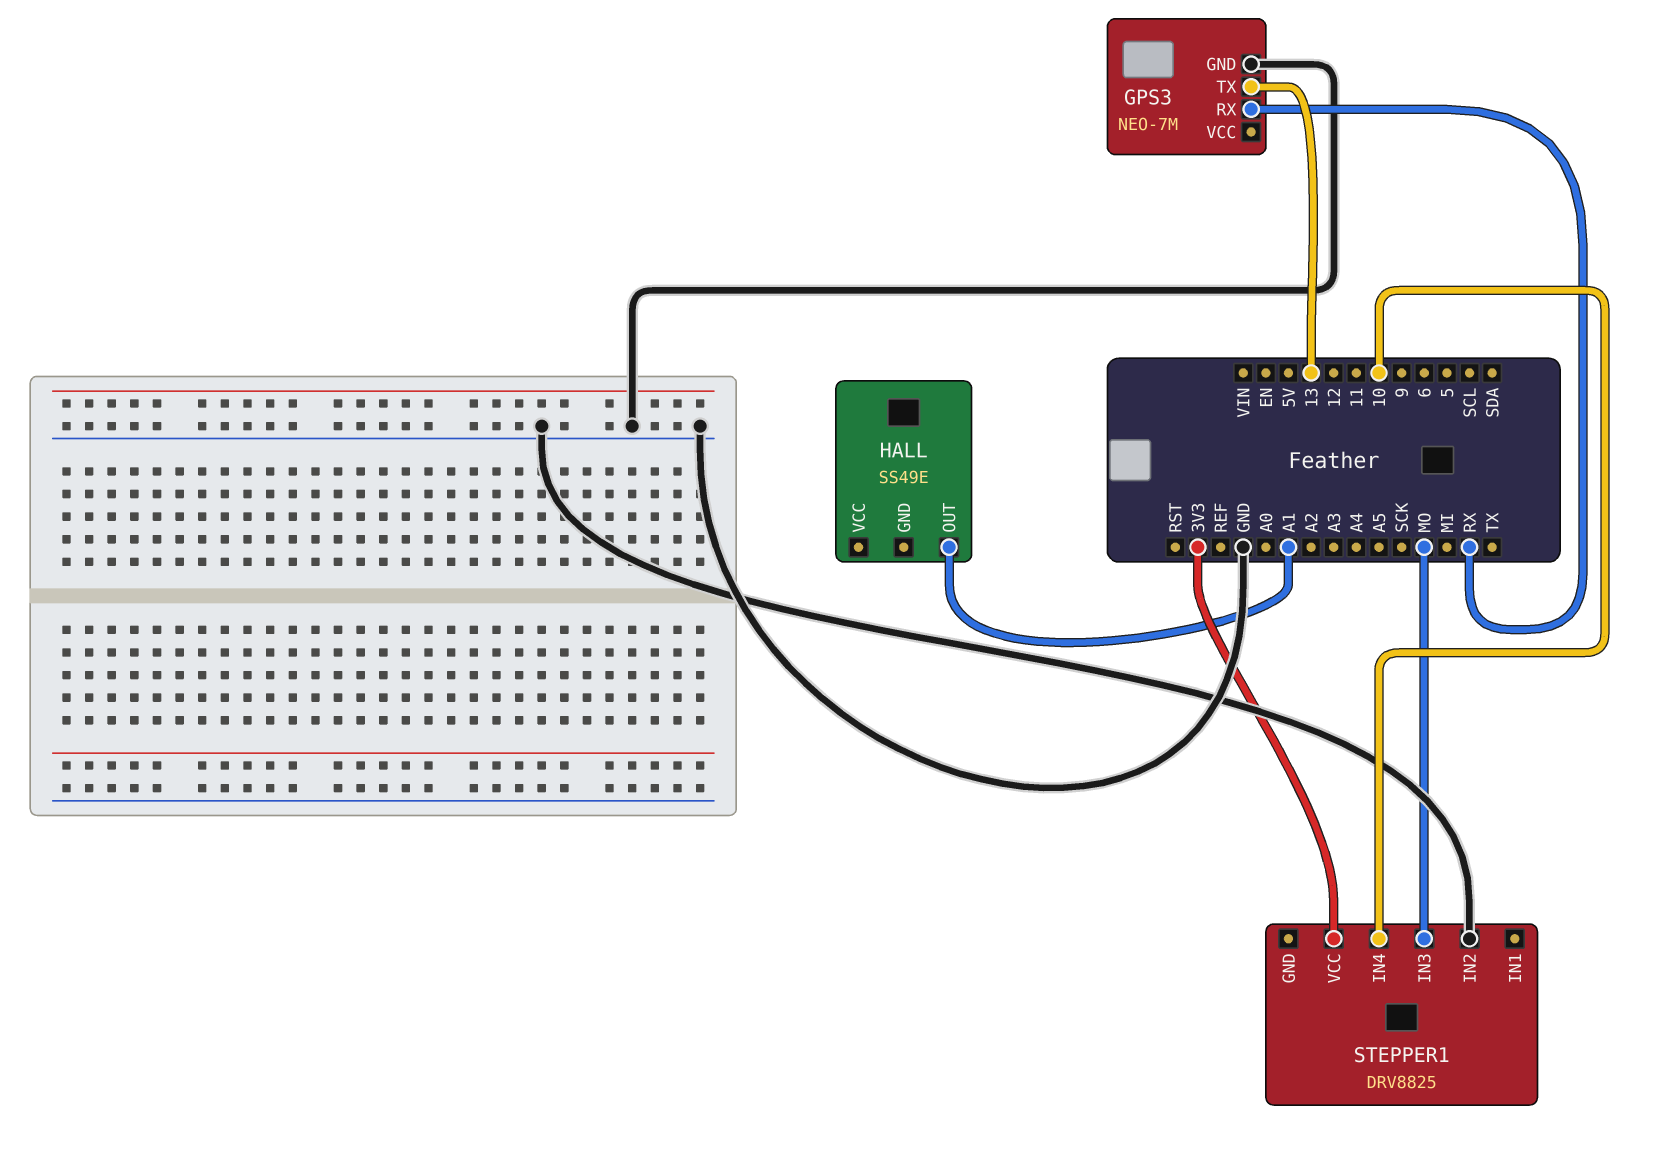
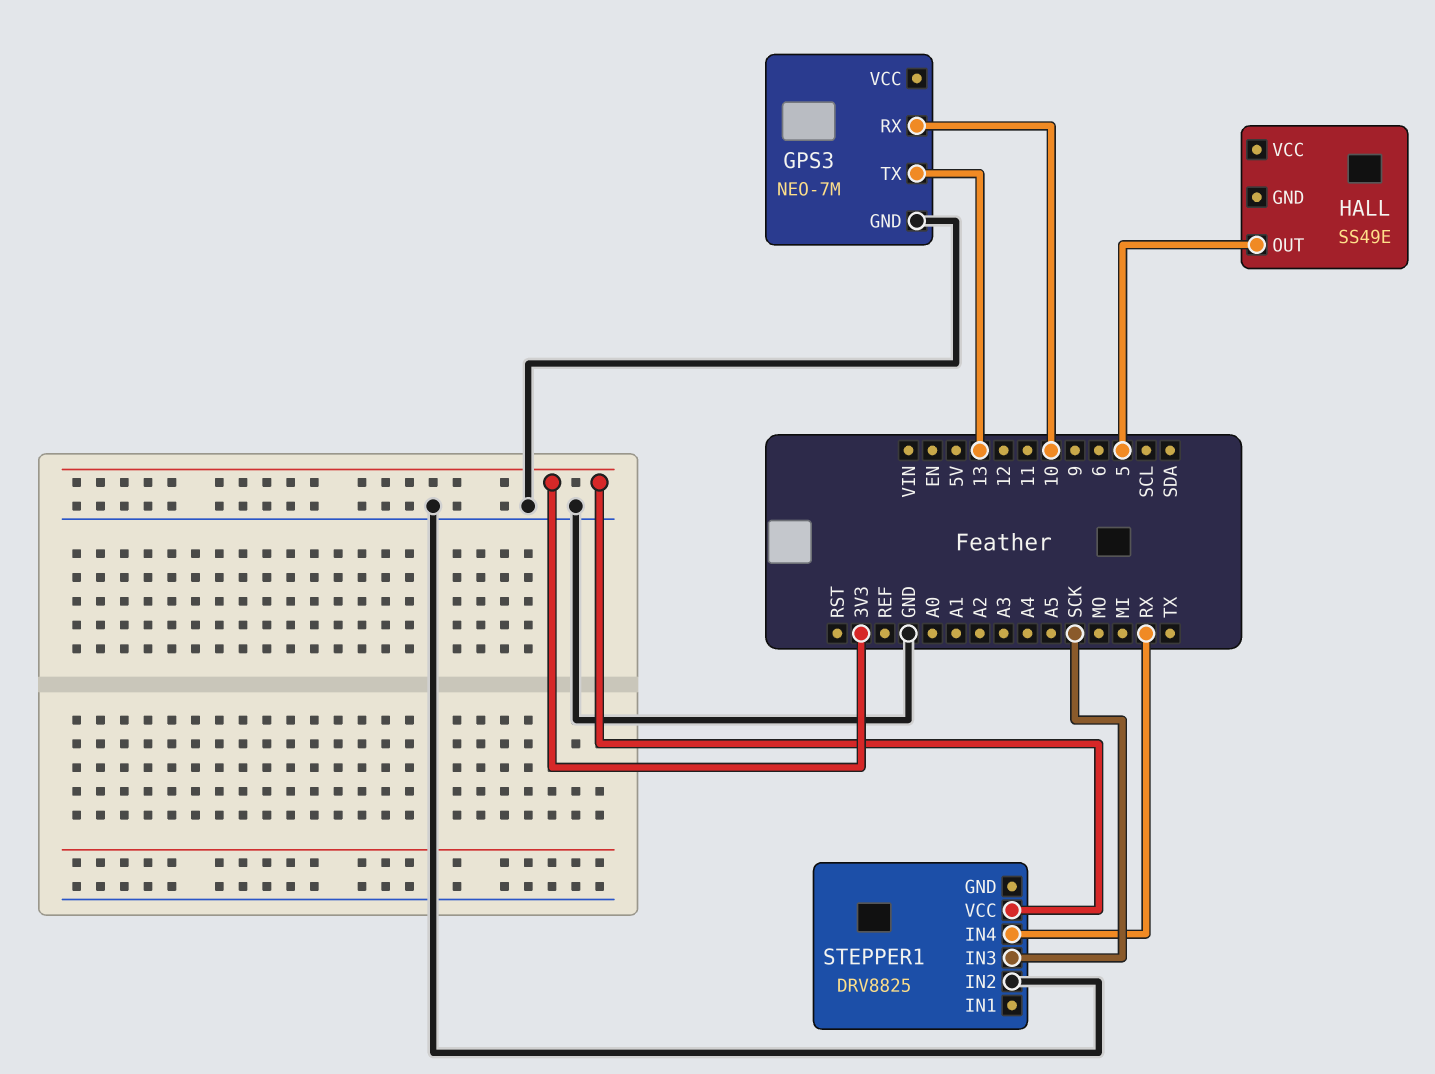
GPS3 pin RX: RX -> 10
HALL pin OUT: A1 -> 5
STEPPER1 pin IN3: MO -> SCK
STEPPER1 pin IN4: 10 -> RX

